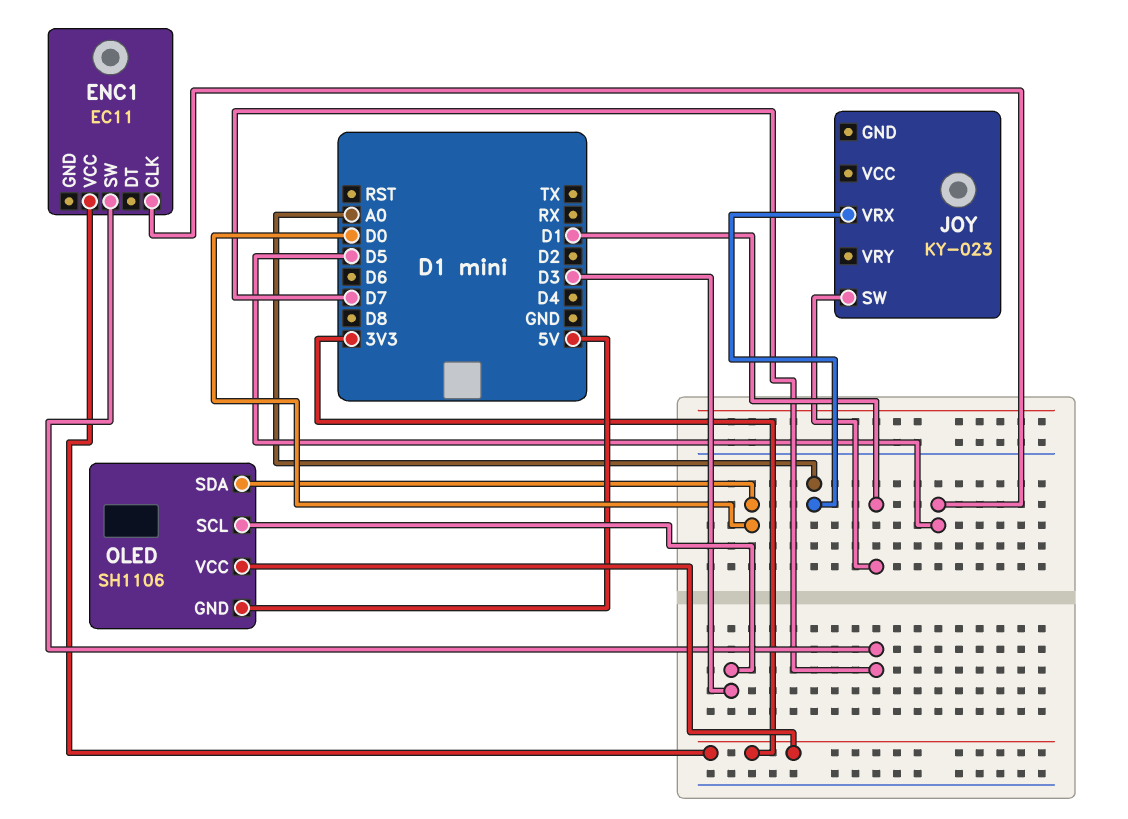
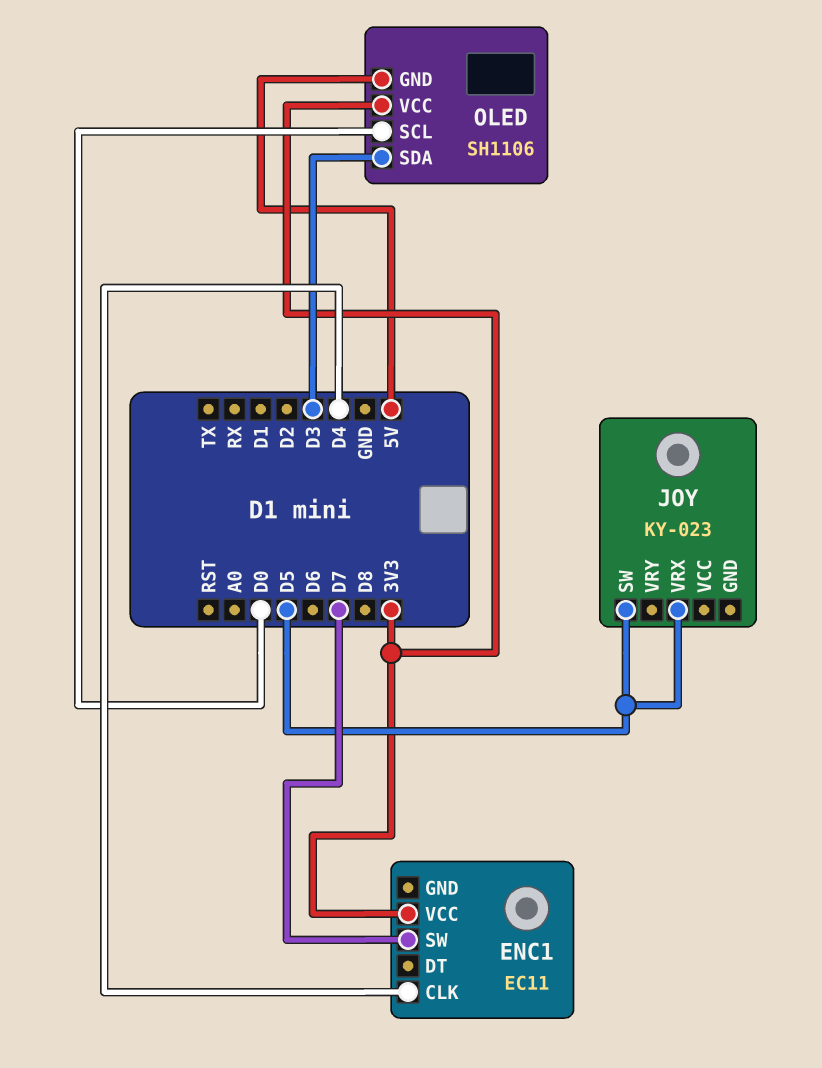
ENC1 pin CLK: D5 -> D4
JOY pin SW: D1 -> D5
JOY pin VRX: A0 -> D5
OLED pin SCL: D3 -> D0
OLED pin SDA: D0 -> D3

